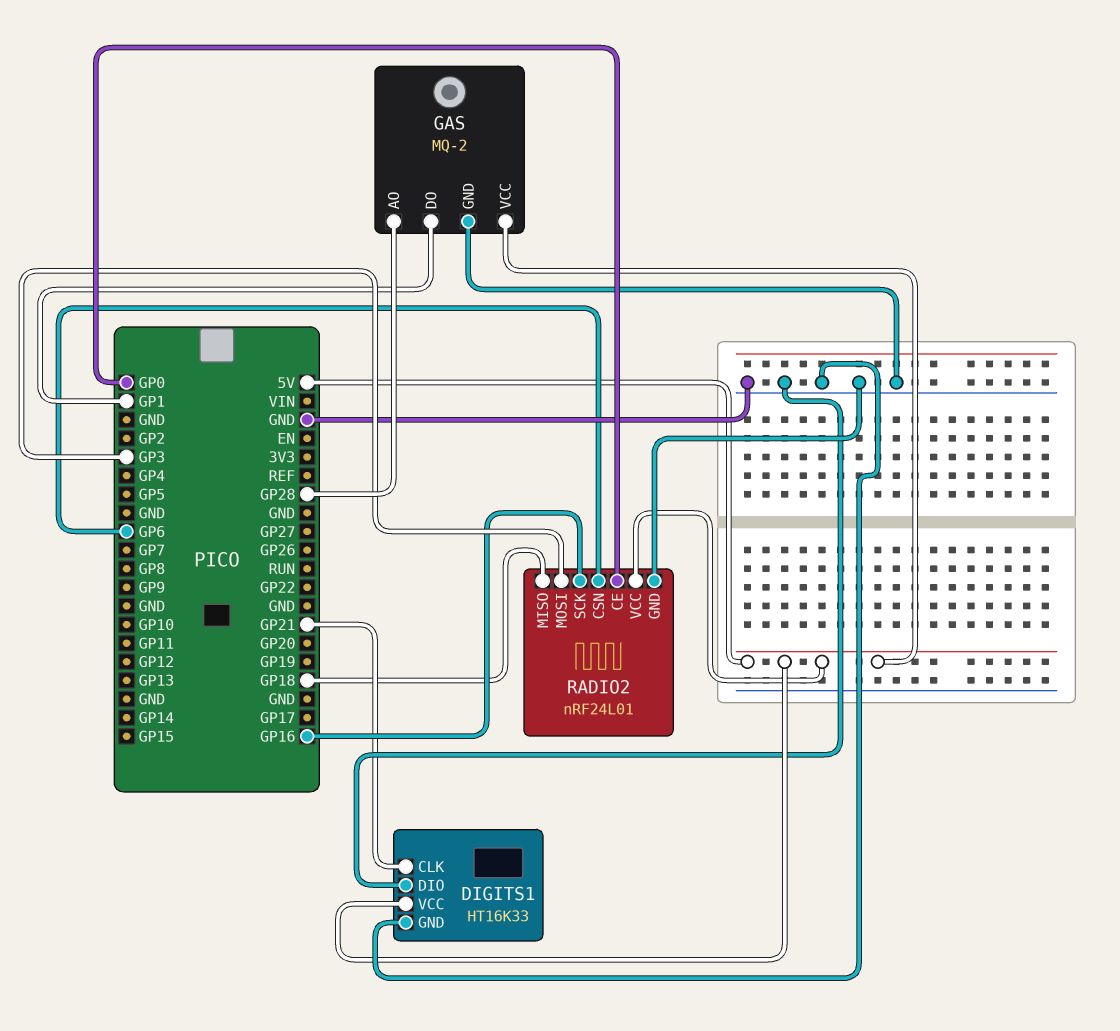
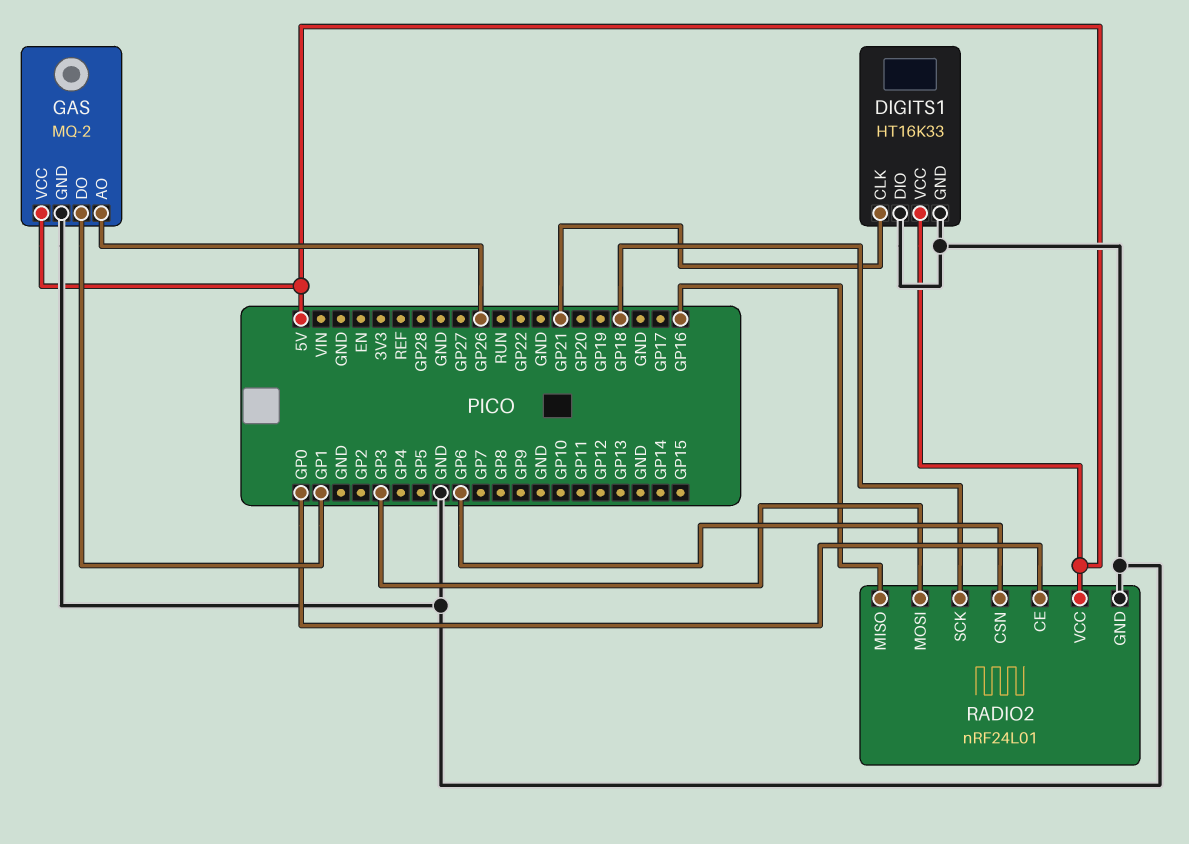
GAS pin AO: GP28 -> GP26
RADIO2 pin MISO: GP18 -> GP16
RADIO2 pin SCK: GP16 -> GP18

